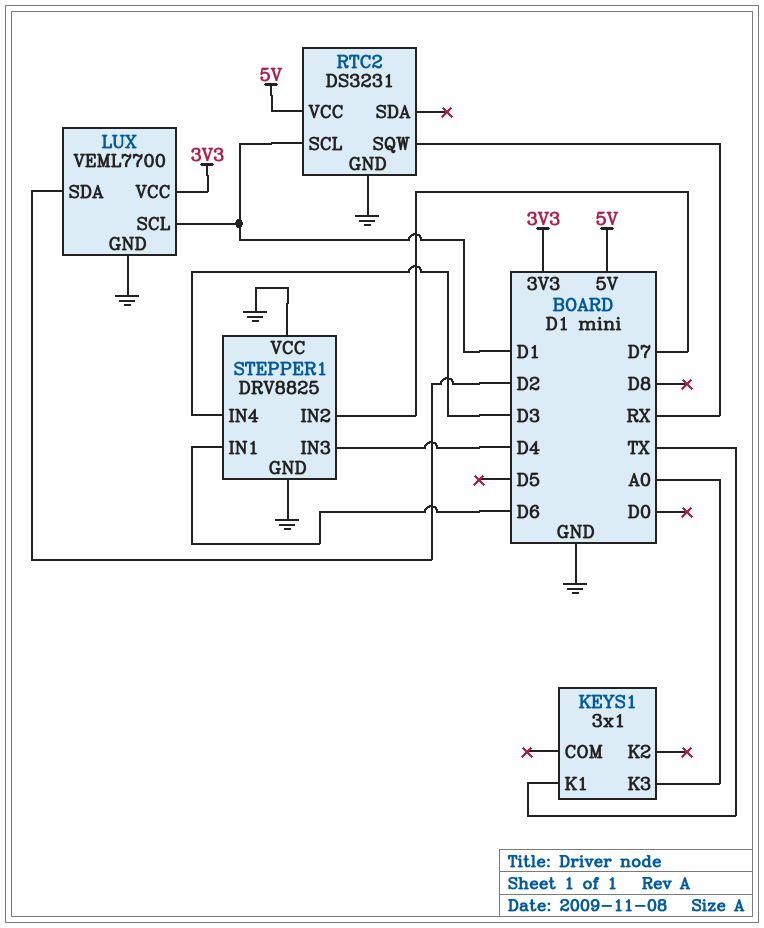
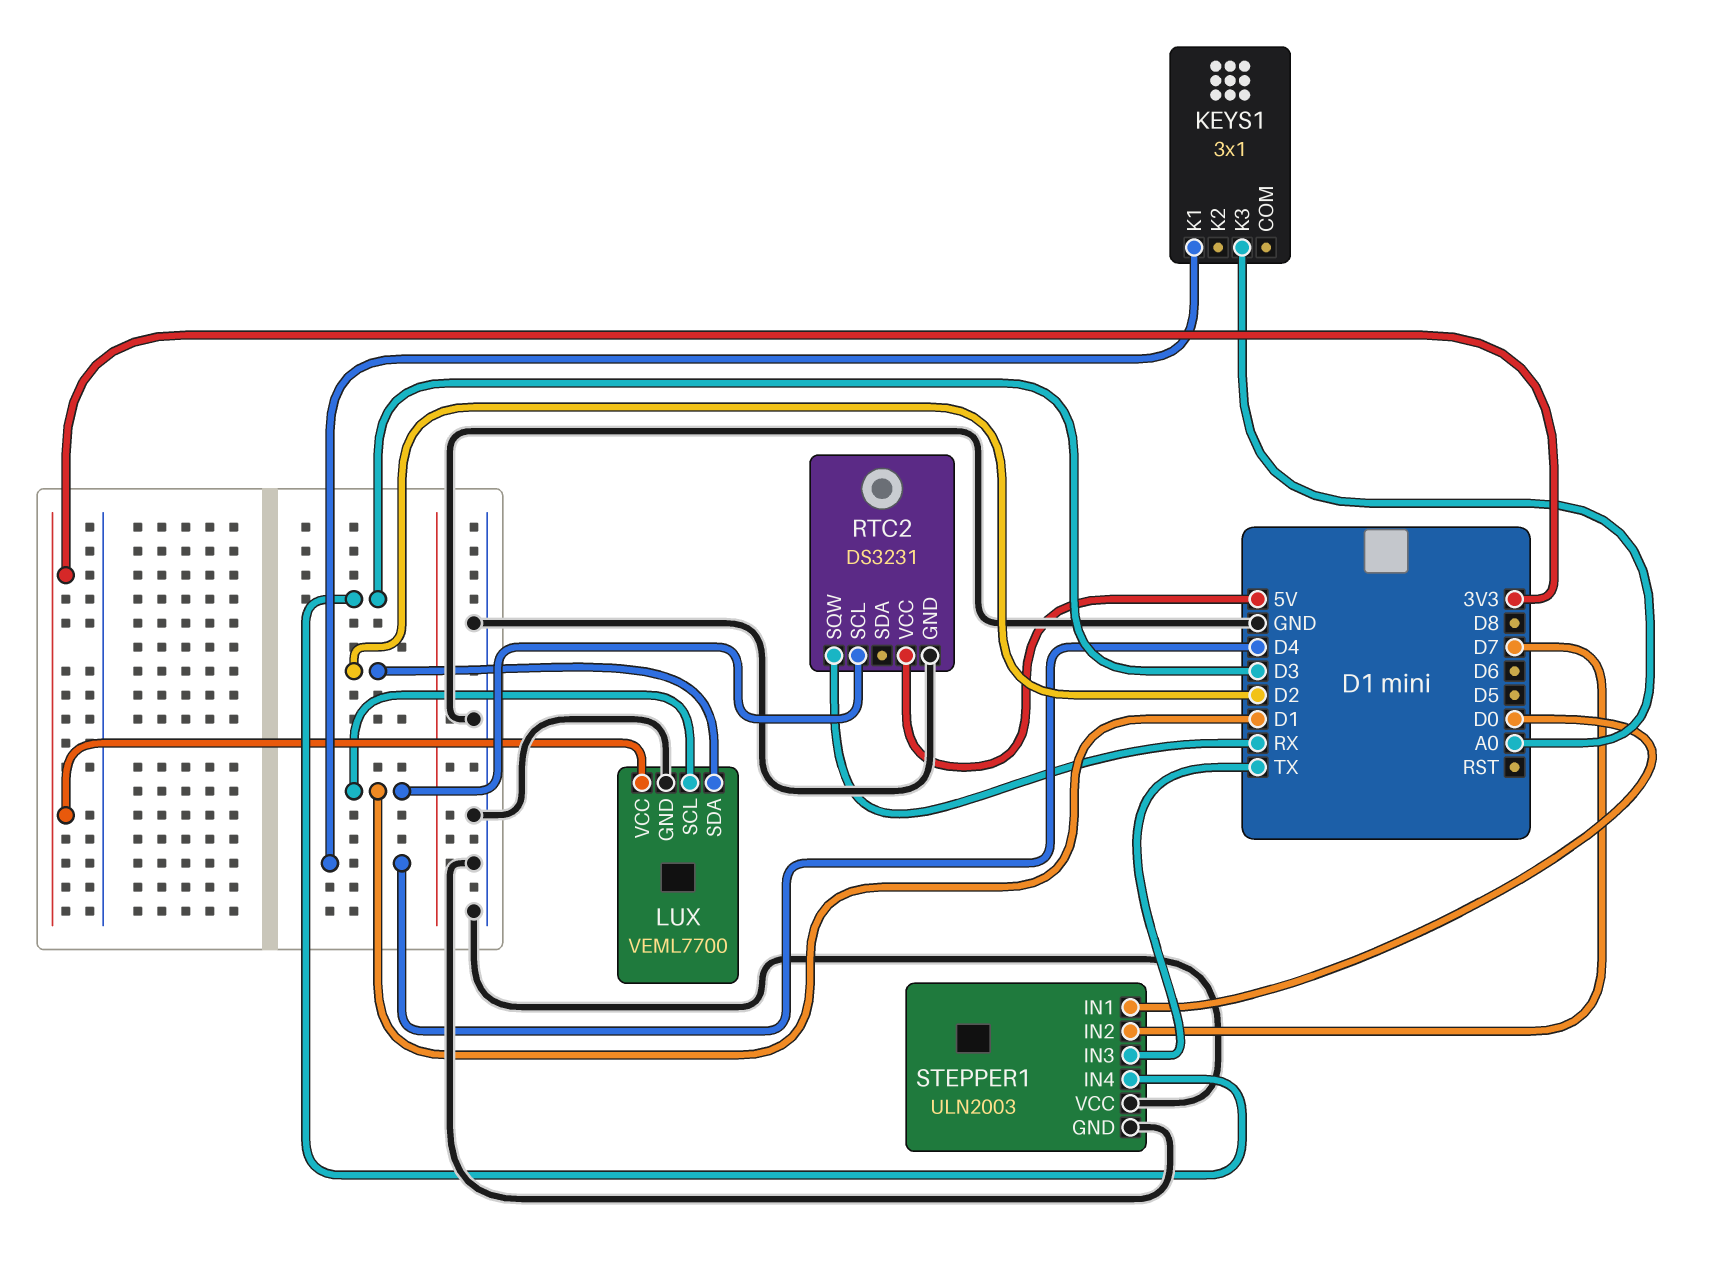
KEYS1 pin K1: TX -> D4
STEPPER1: DRV8825 -> ULN2003
STEPPER1 pin IN1: D6 -> D0
STEPPER1 pin IN3: D4 -> TX

